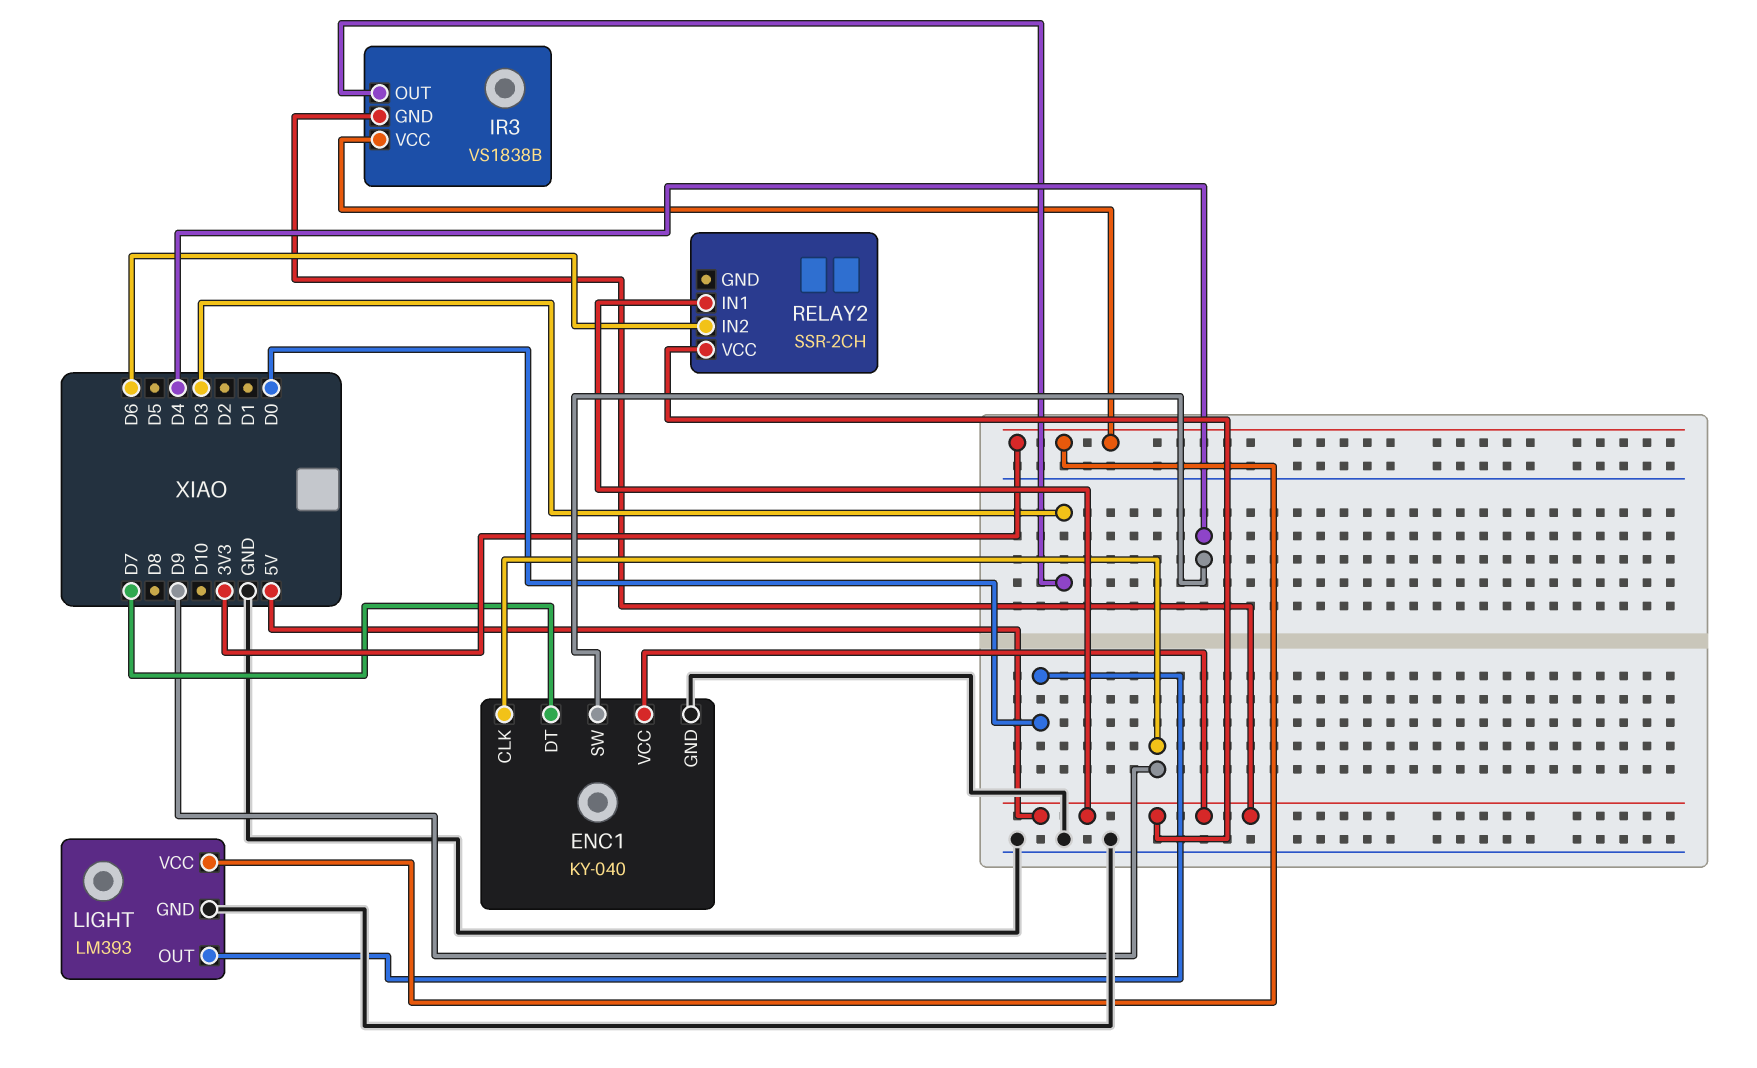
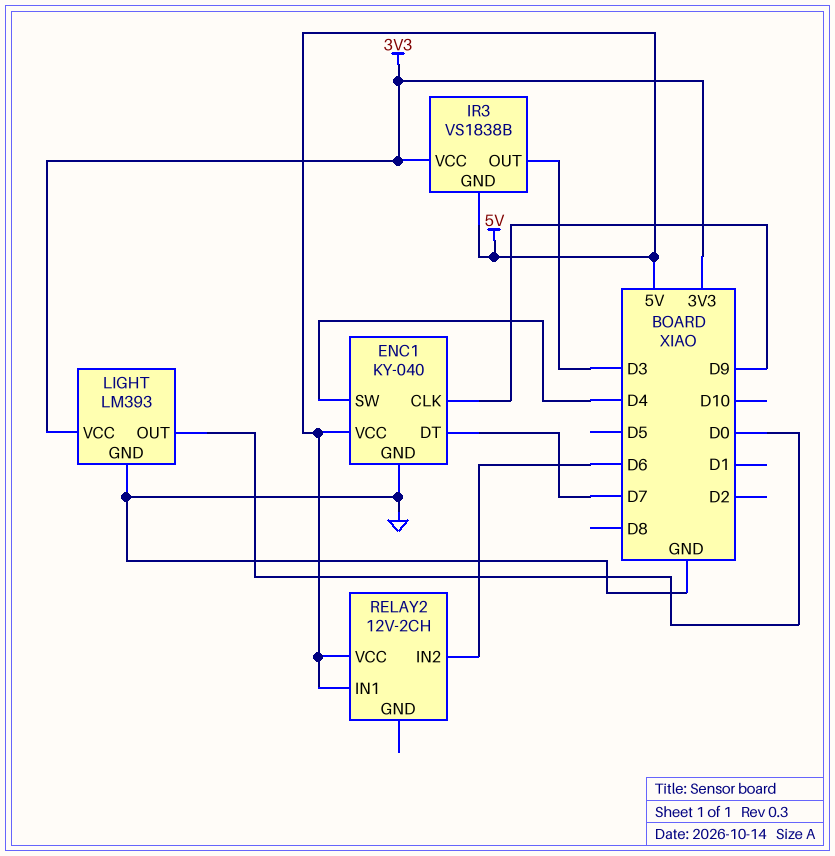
RELAY2: SSR-2CH -> 12V-2CH

